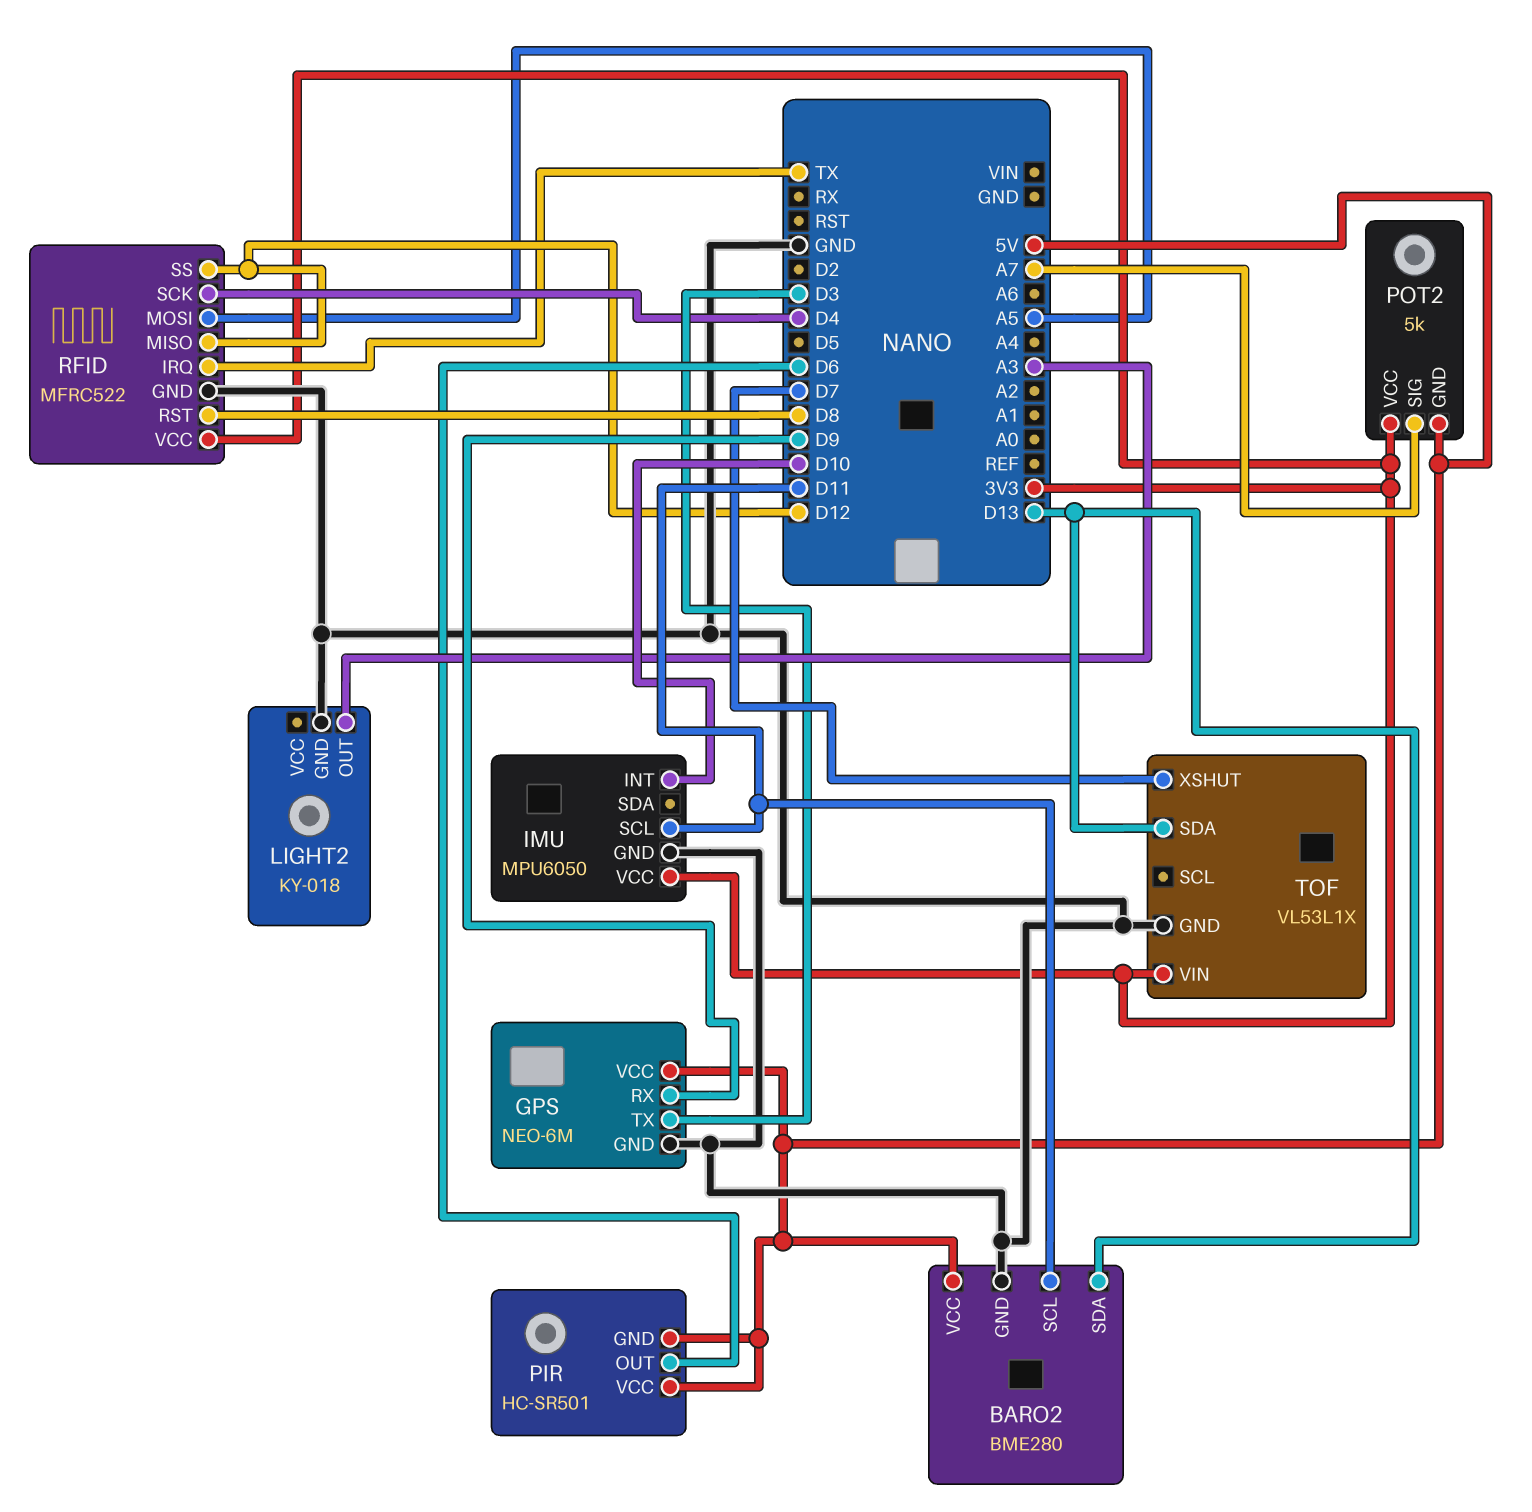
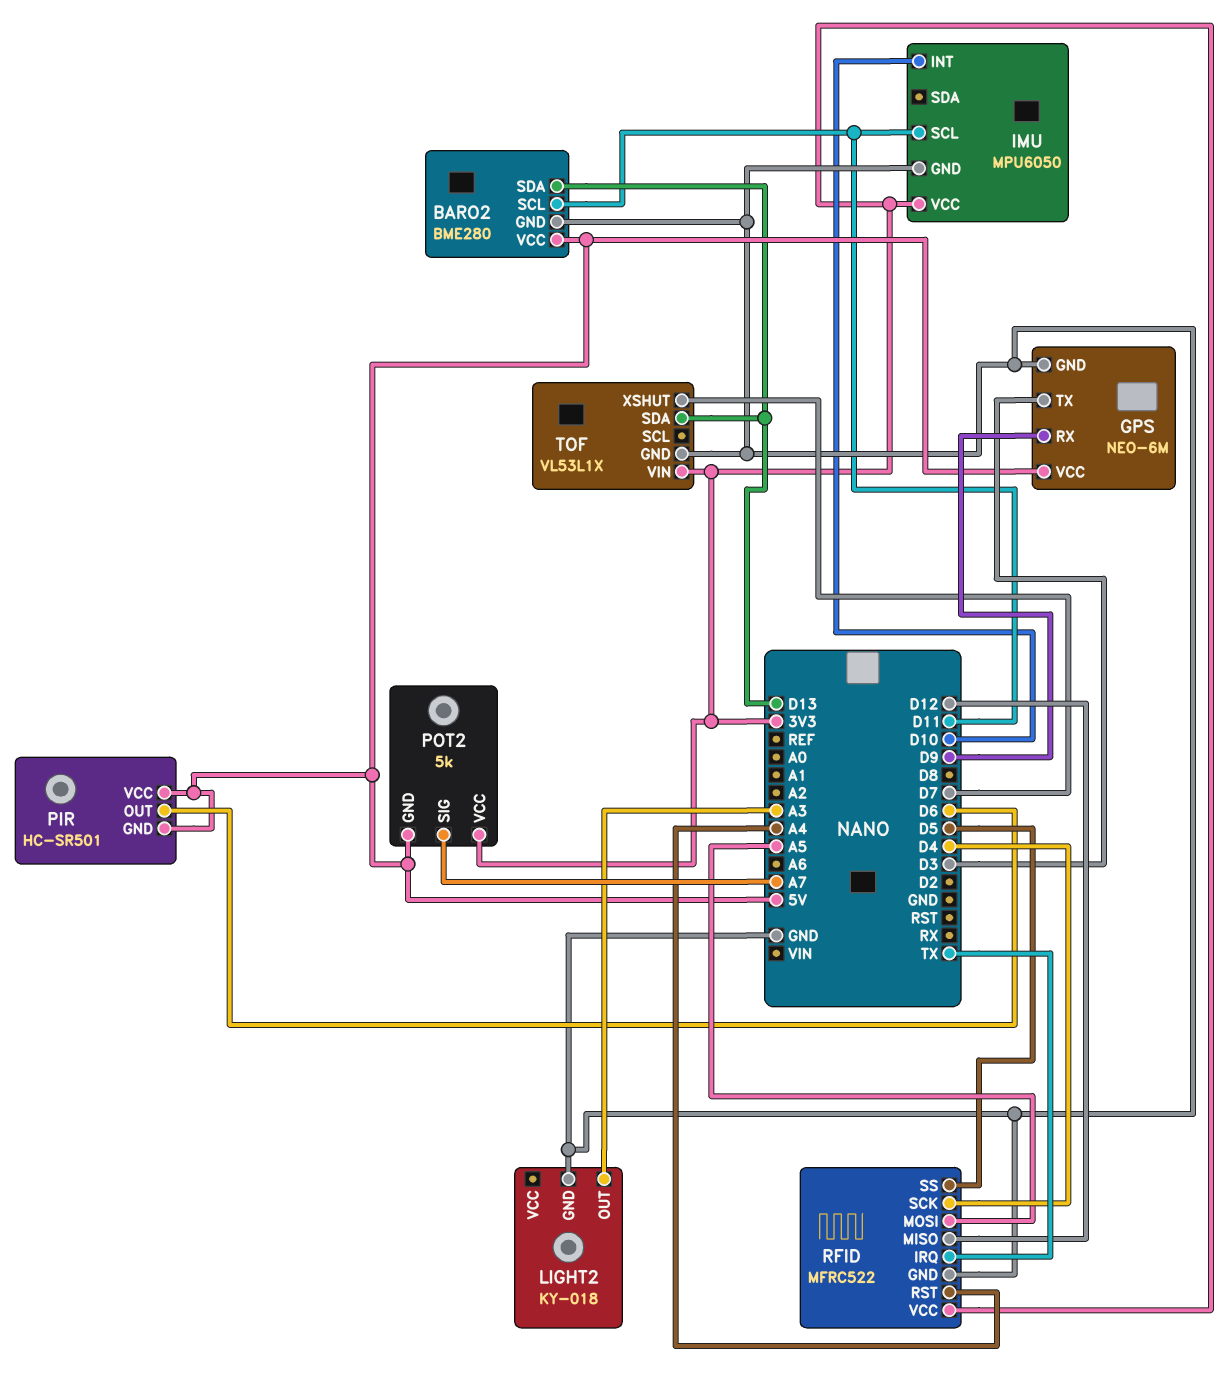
RFID pin RST: D8 -> A4
RFID pin SS: D12 -> D5

